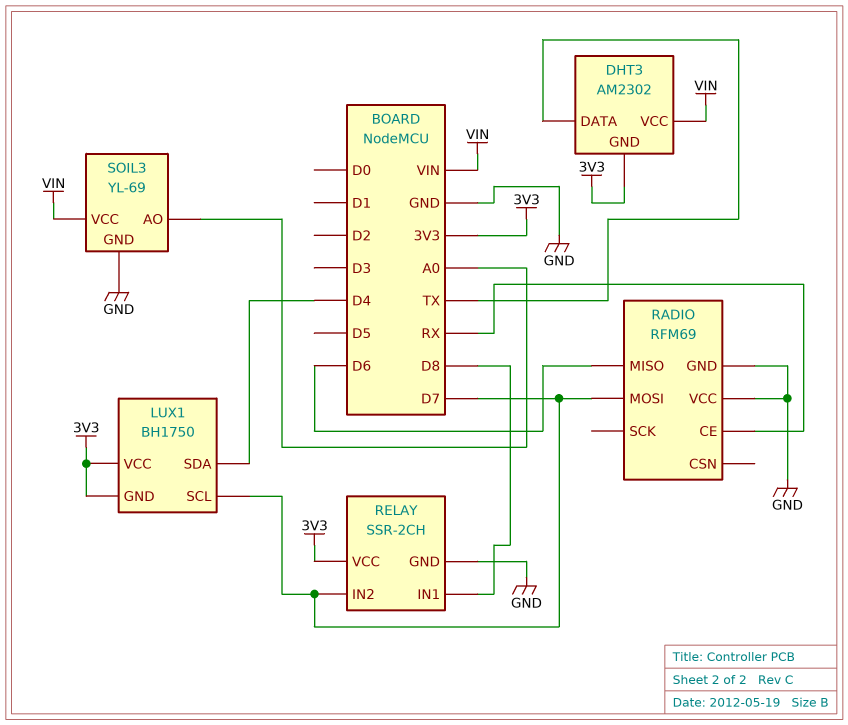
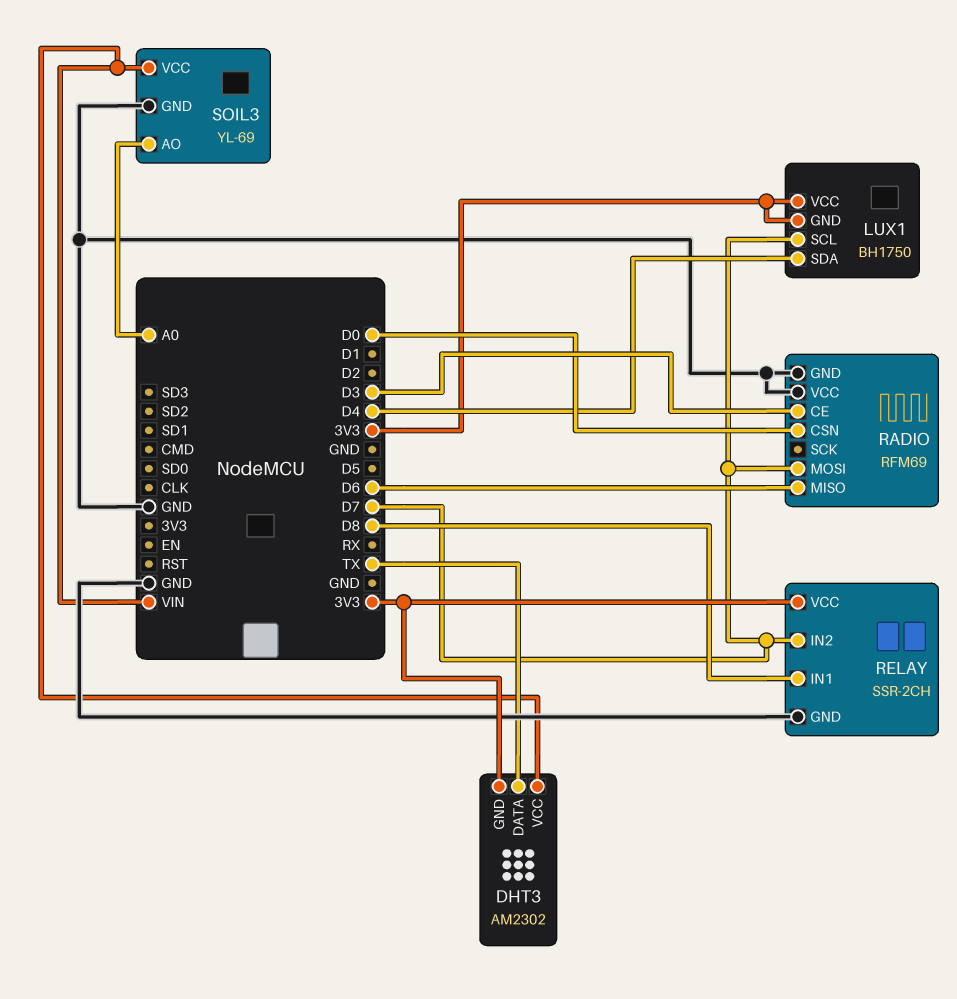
RADIO pin CE: RX -> D3
RADIO pin CSN: none -> D0

